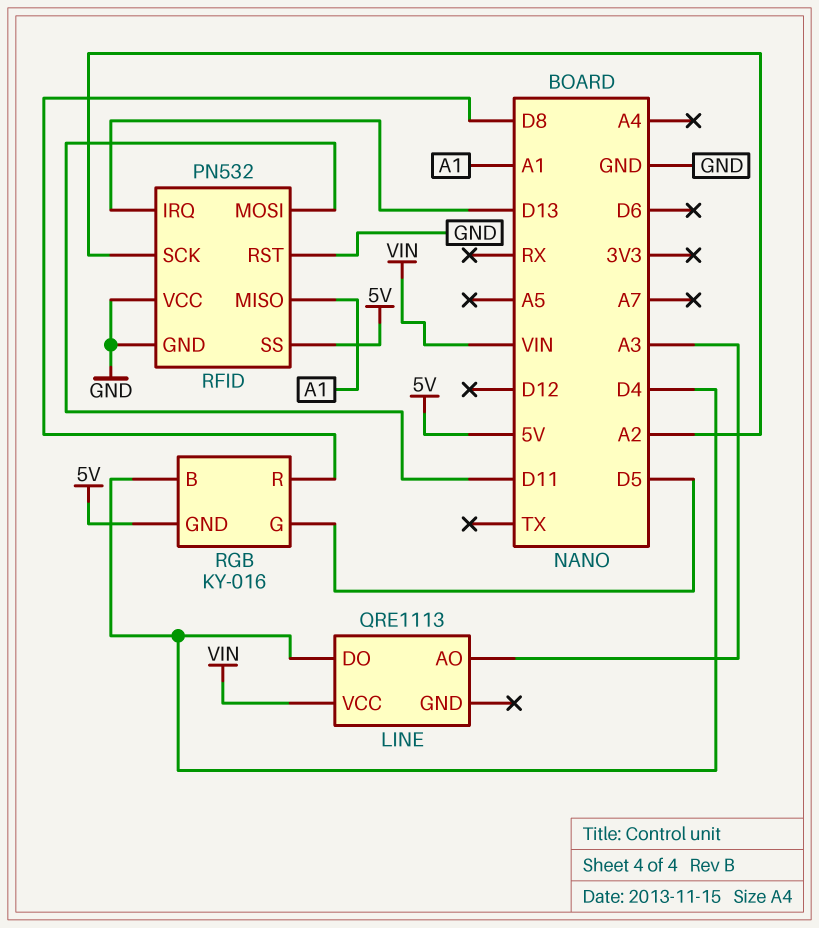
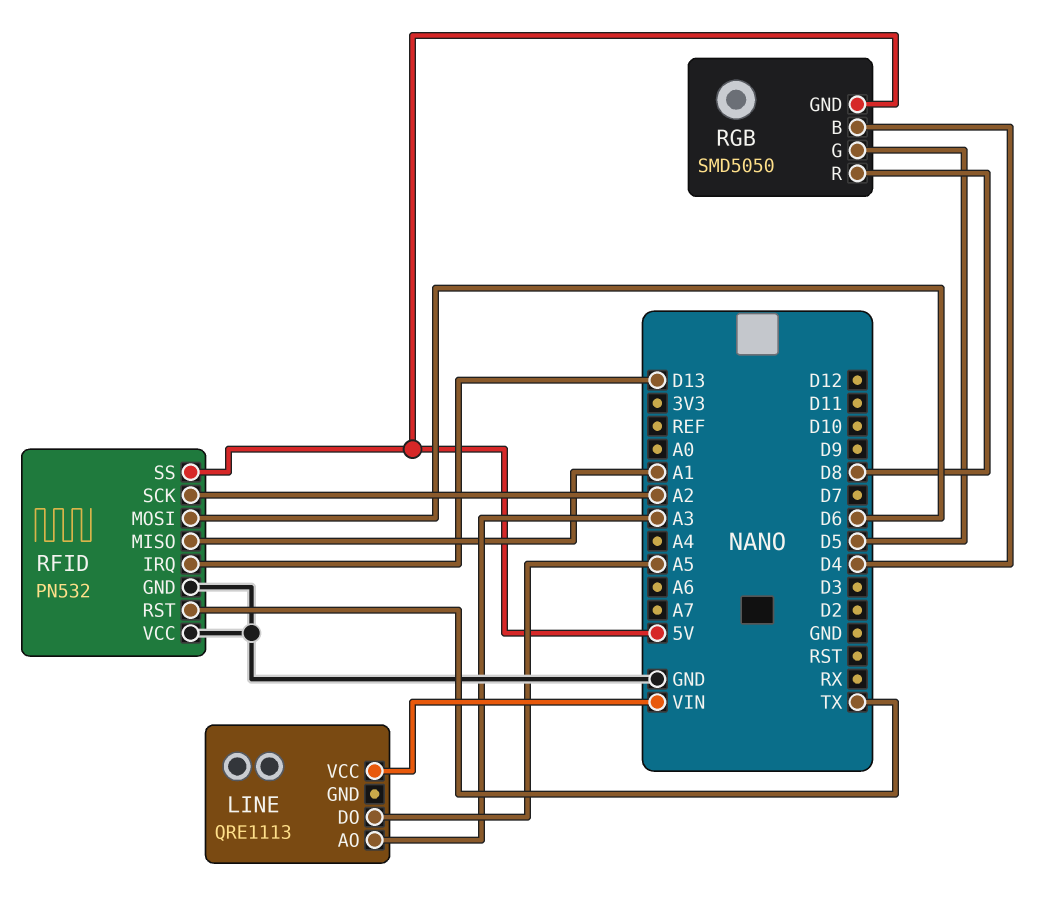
LINE pin DO: D4 -> A5
RFID pin MOSI: D11 -> D6
RFID pin RST: GND -> TX
RGB: KY-016 -> SMD5050

